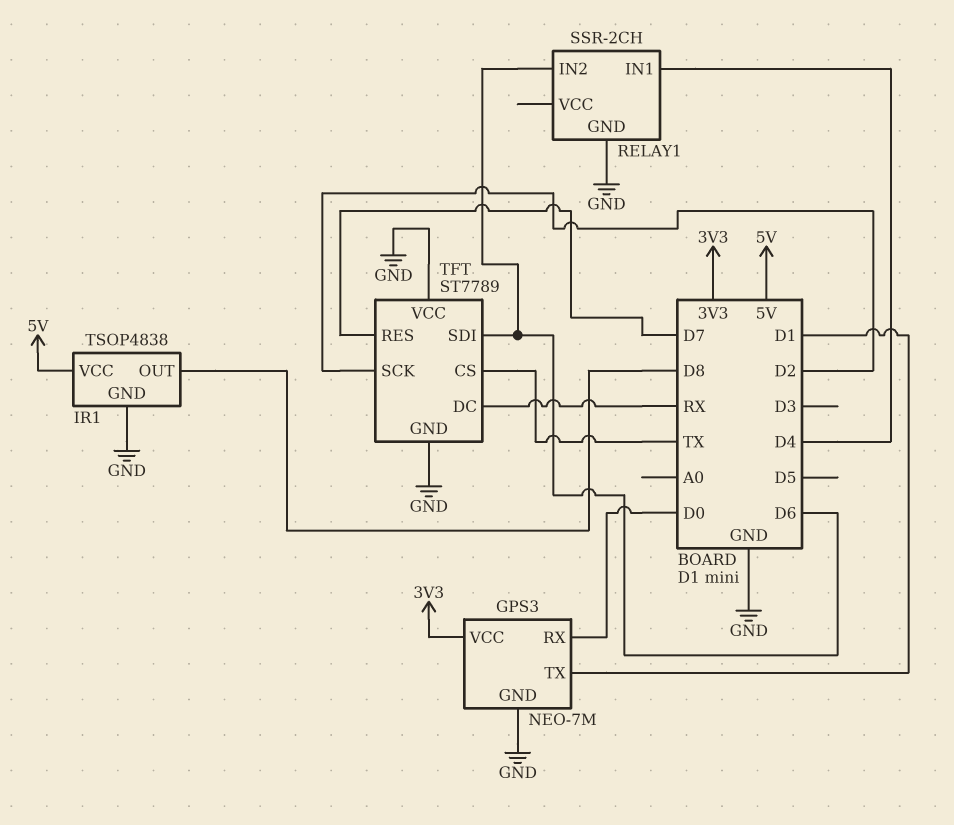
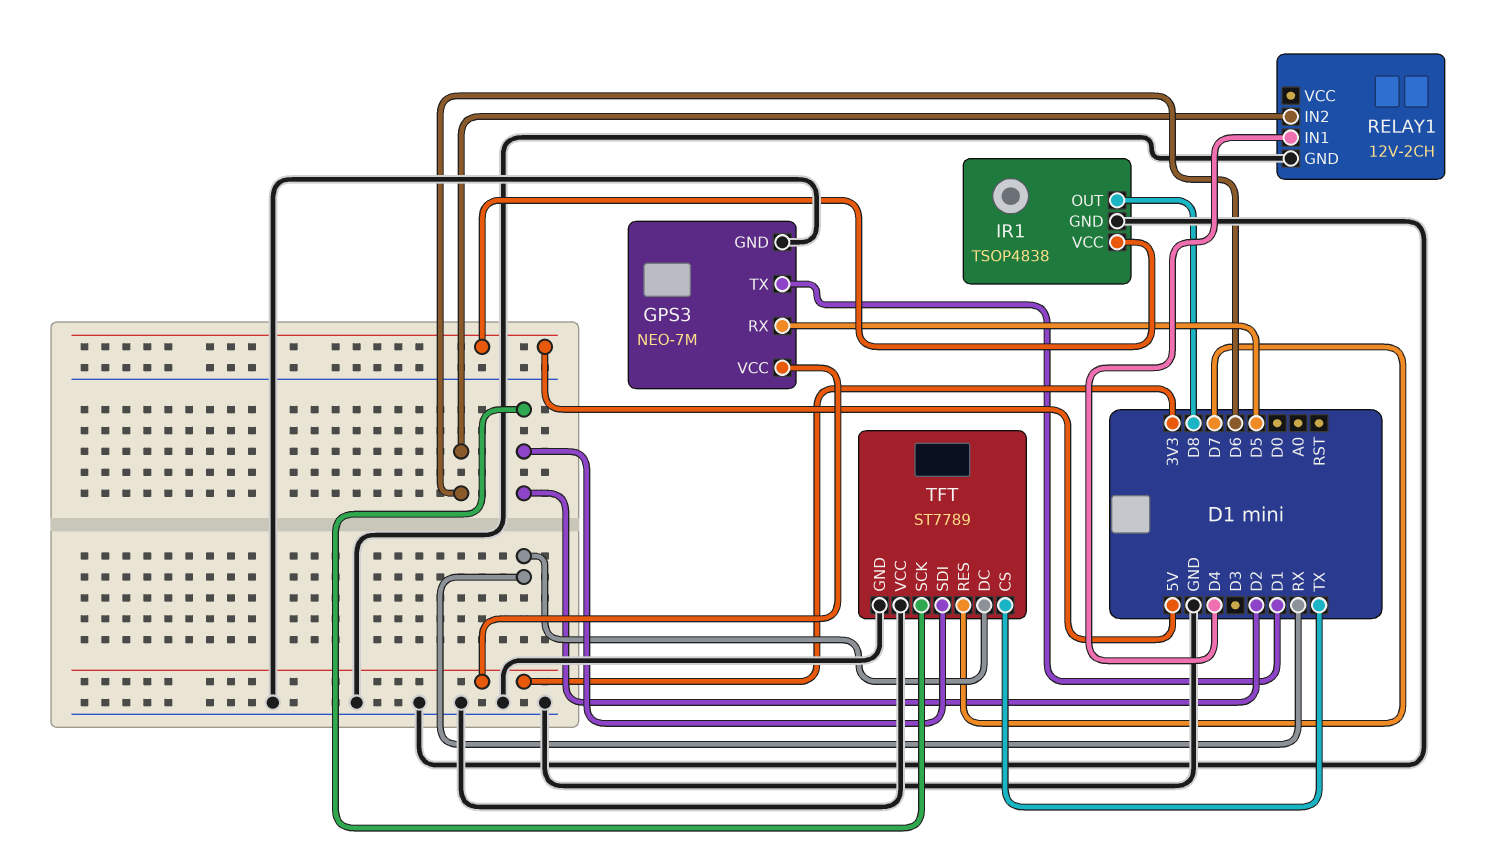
GPS3 pin RX: D0 -> D5
RELAY1: SSR-2CH -> 12V-2CH
TFT pin SDI: D6 -> D2

